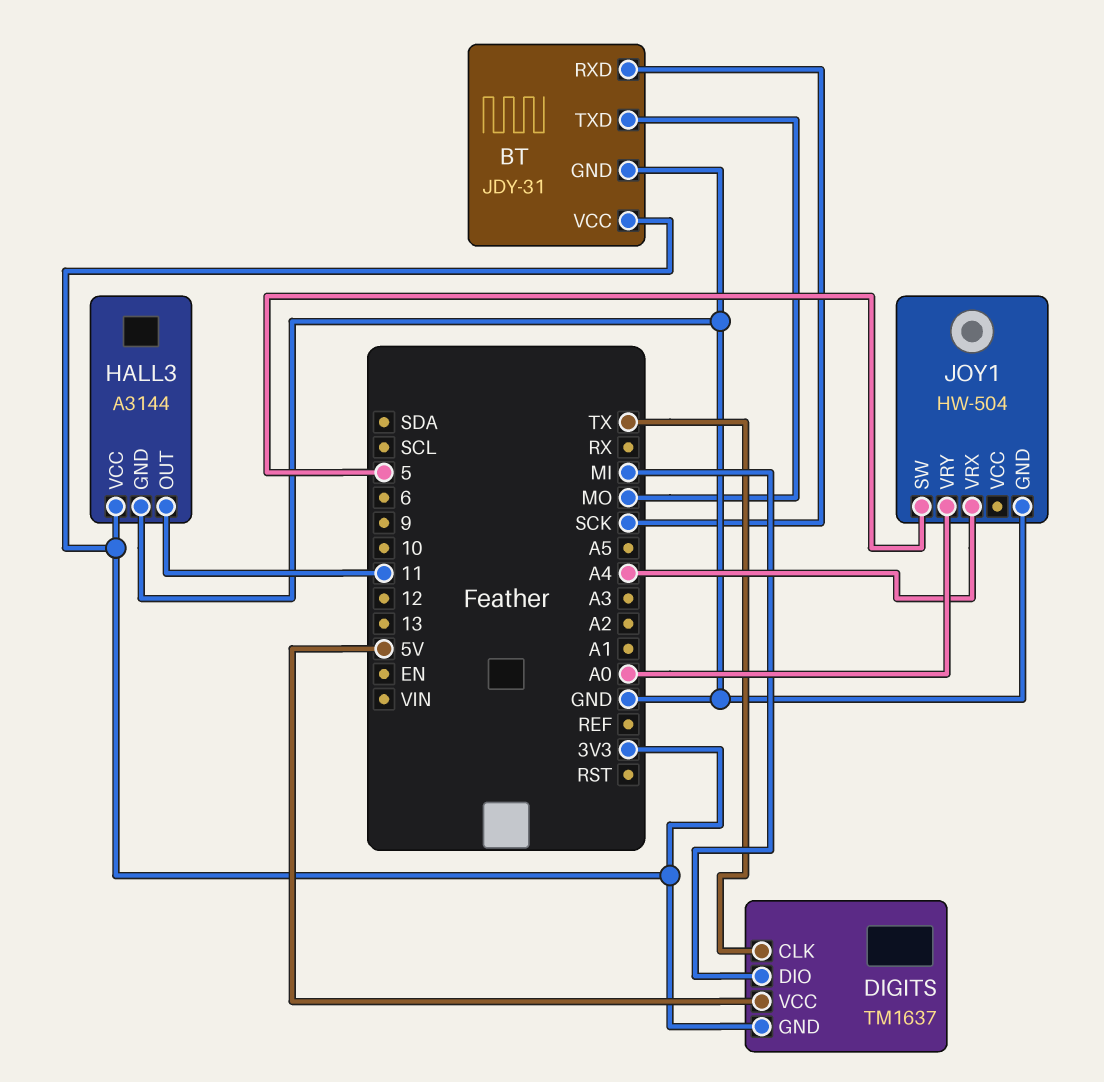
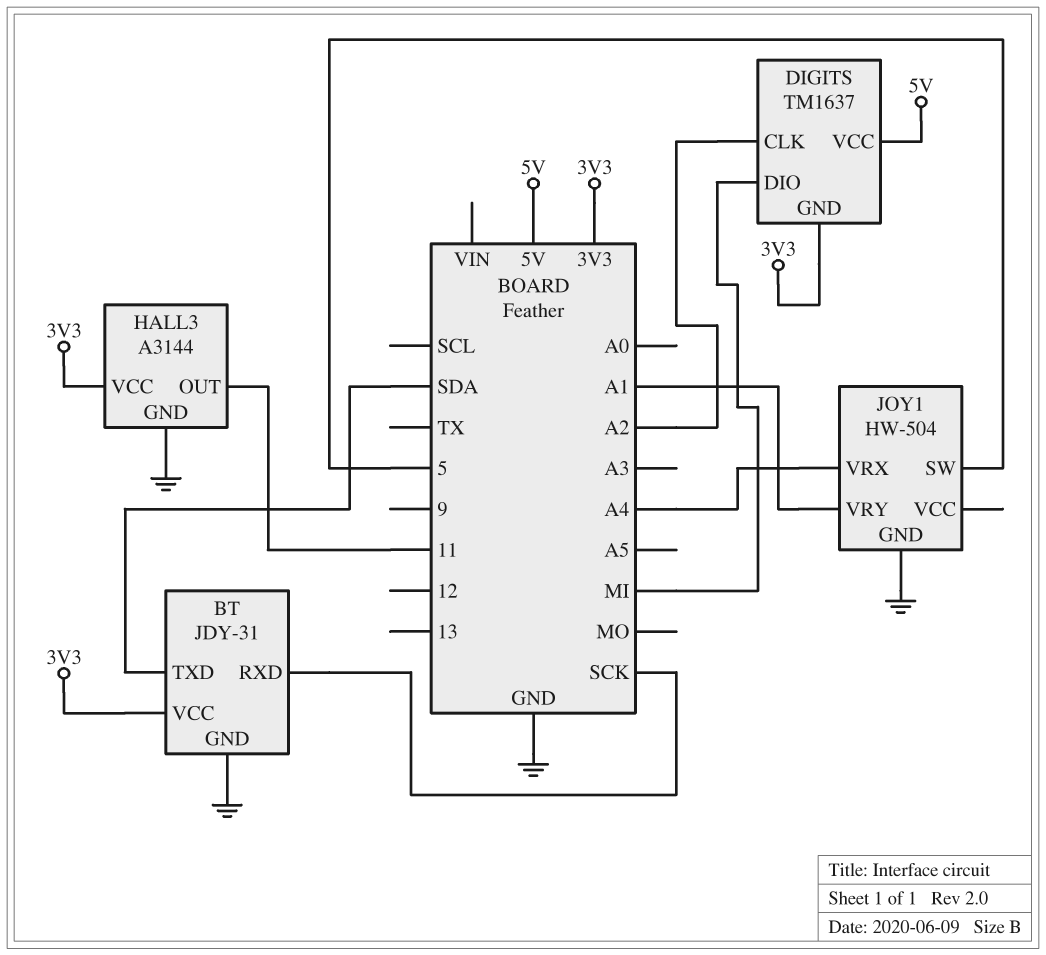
BT pin TXD: MO -> SDA
DIGITS pin CLK: TX -> A2
JOY1 pin VRY: A0 -> A1

